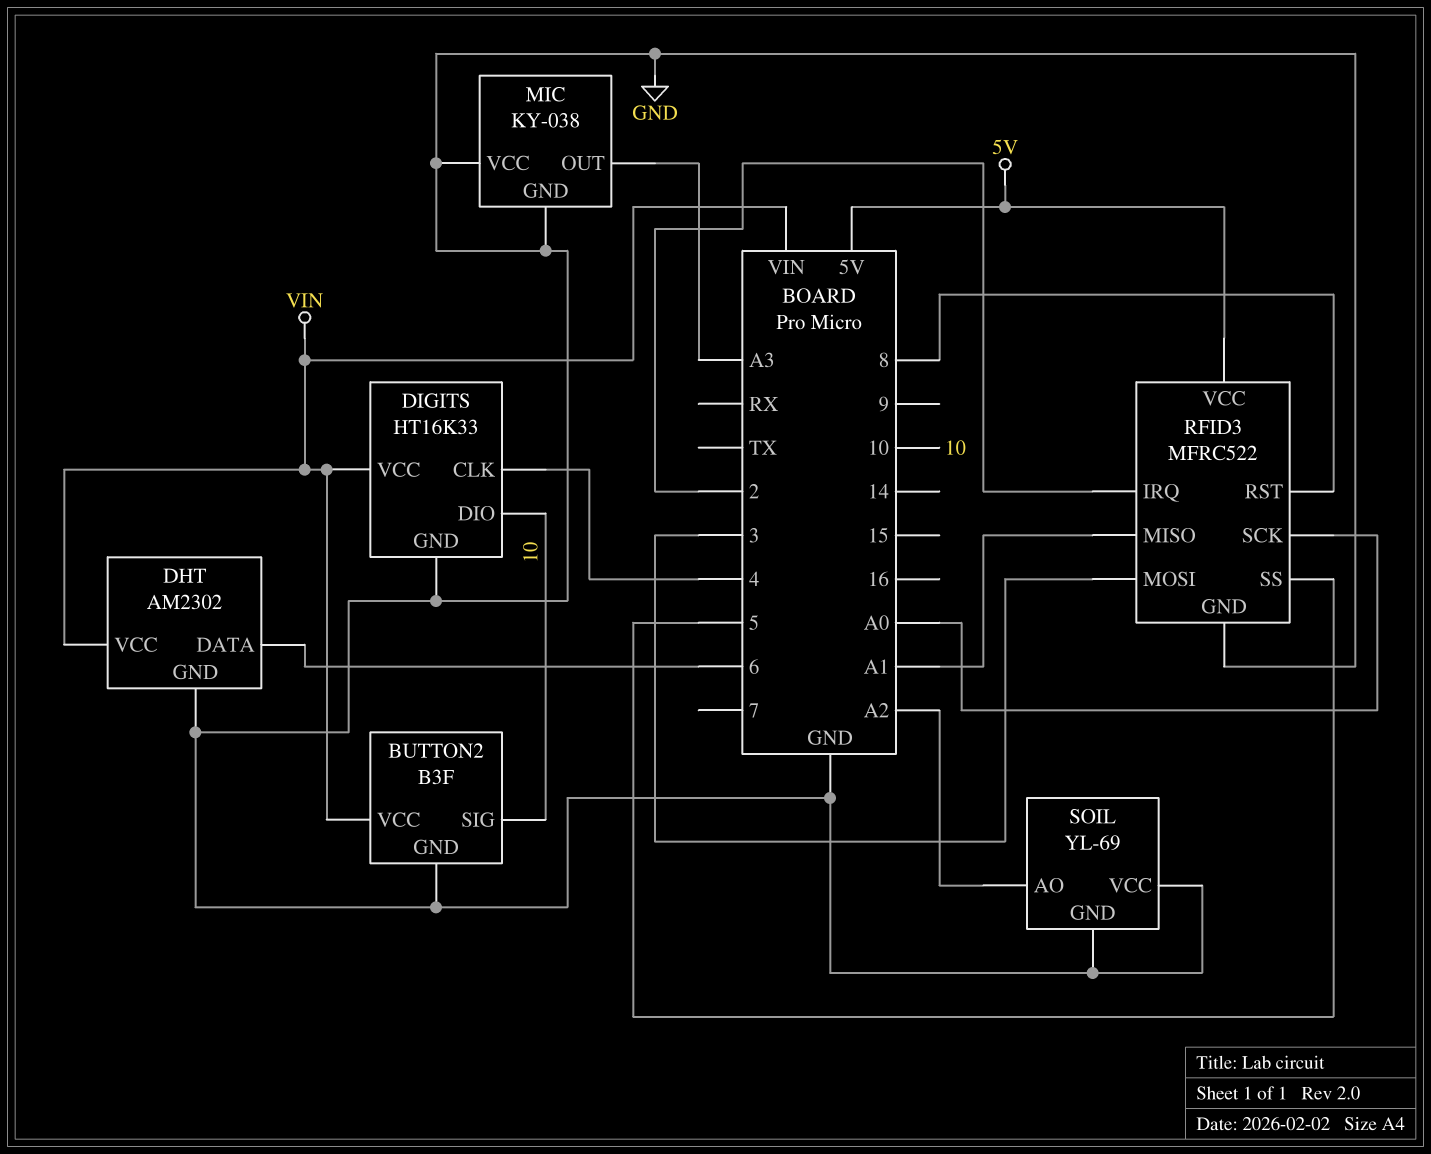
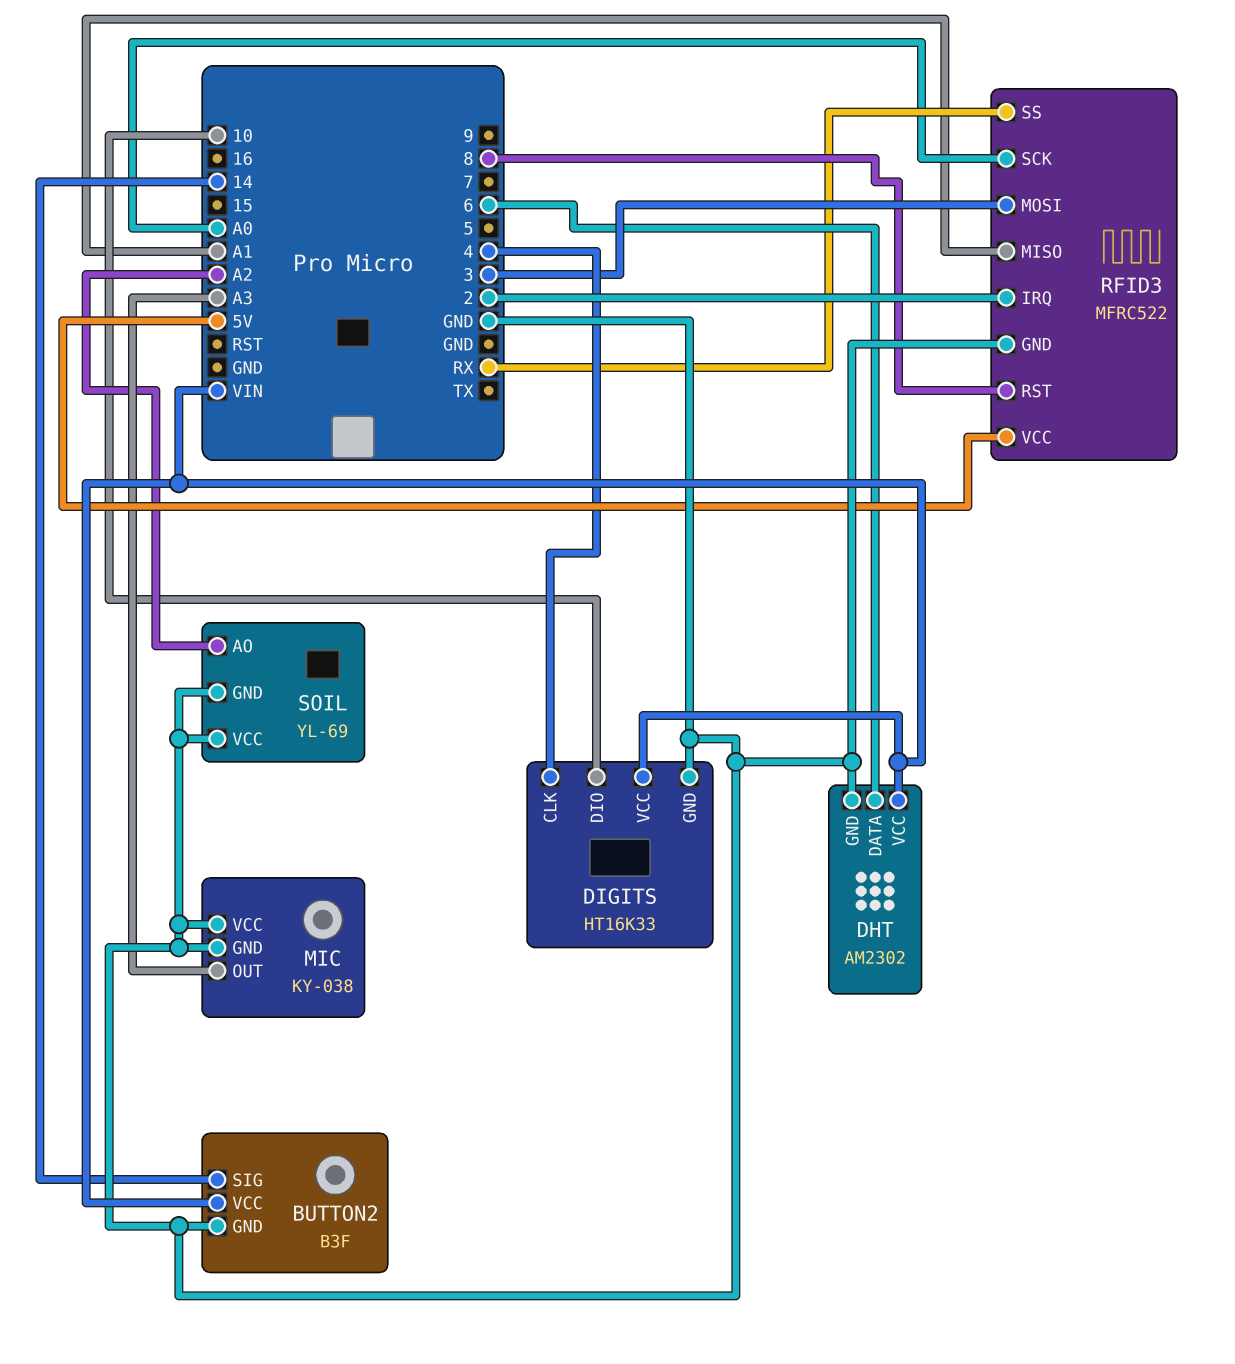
BUTTON2 pin SIG: 10 -> 14
RFID3 pin SS: 5 -> RX

